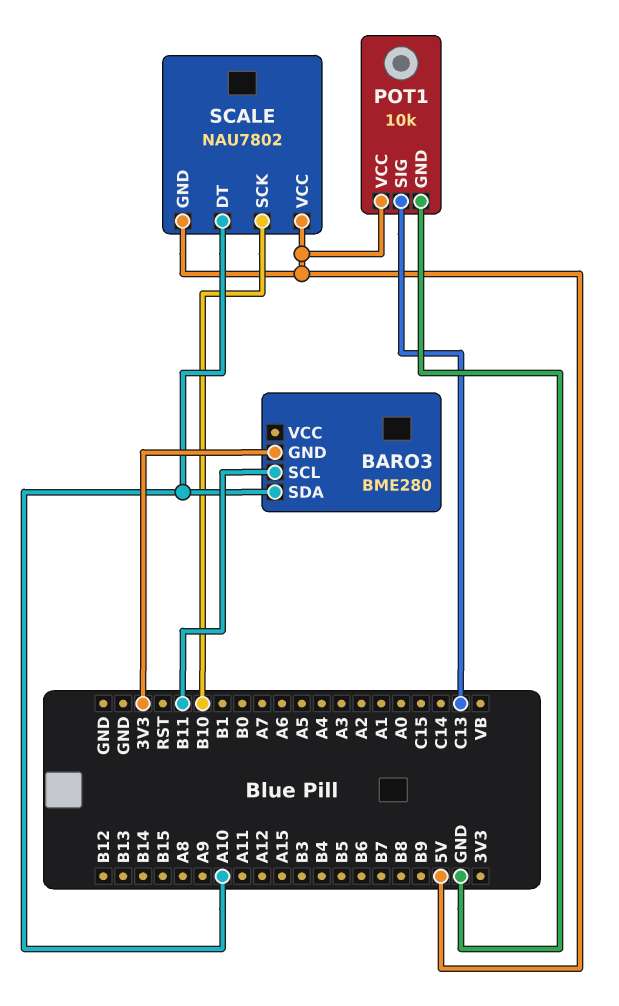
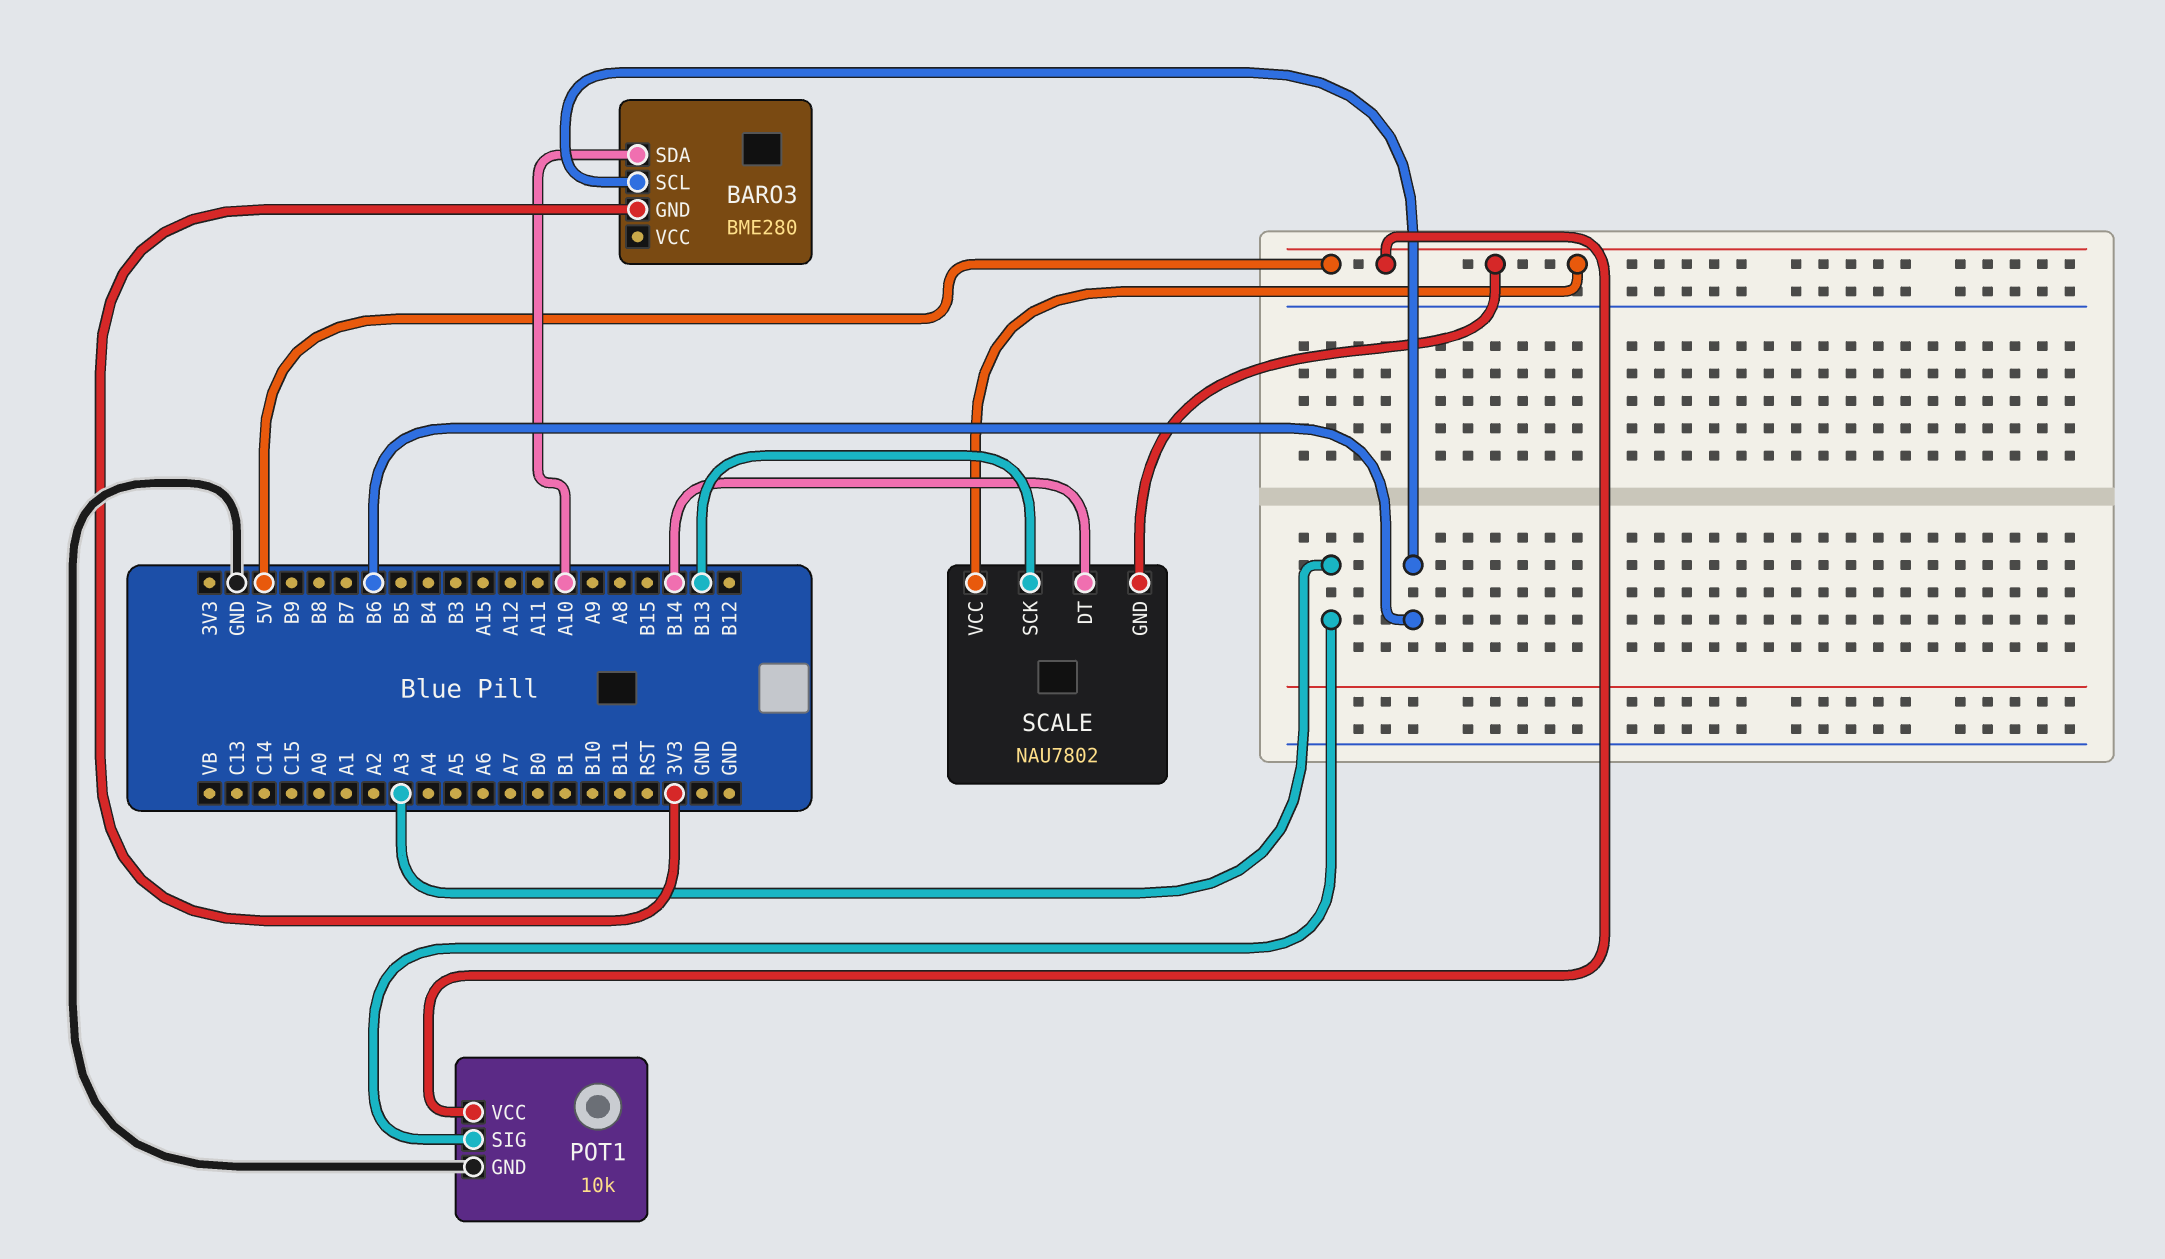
BARO3 pin SCL: B11 -> B6
POT1 pin SIG: C13 -> A3
SCALE pin DT: A10 -> B14
SCALE pin SCK: B10 -> B13

